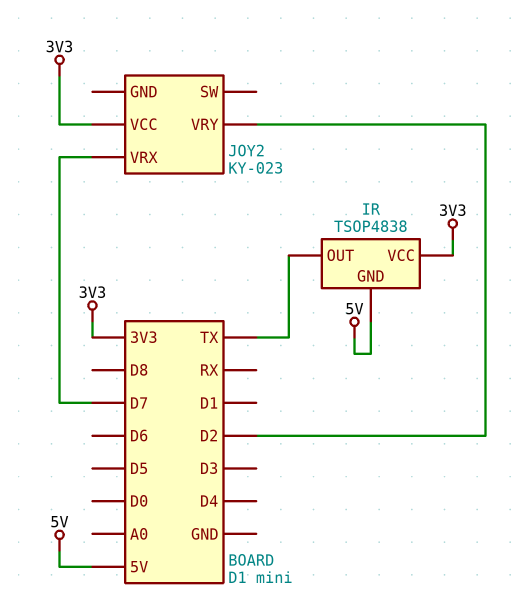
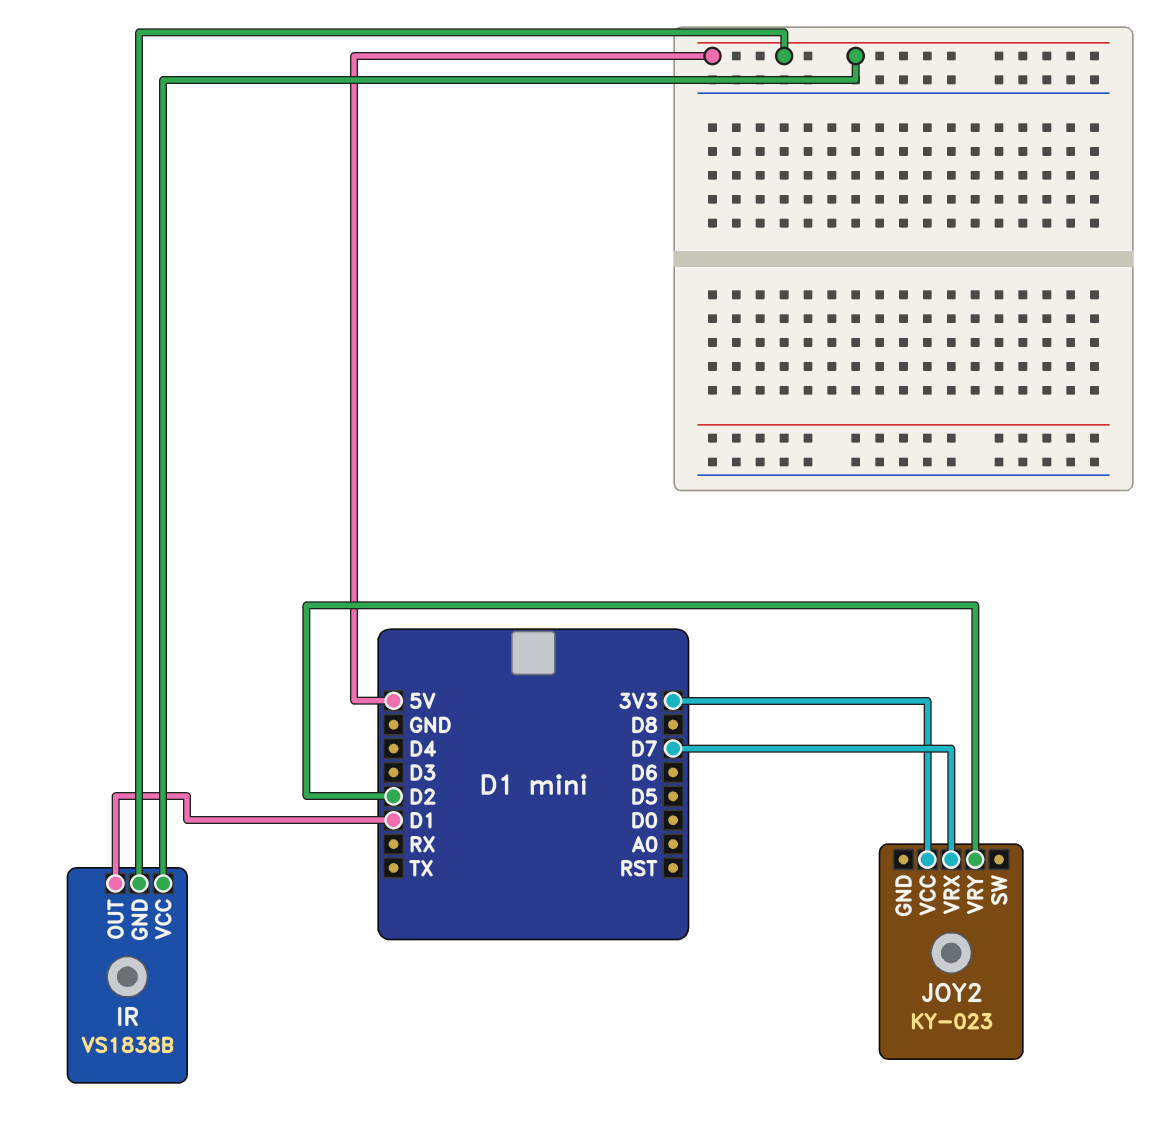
IR: TSOP4838 -> VS1838B
IR pin OUT: TX -> D1
IR pin VCC: 3V3 -> 5V

